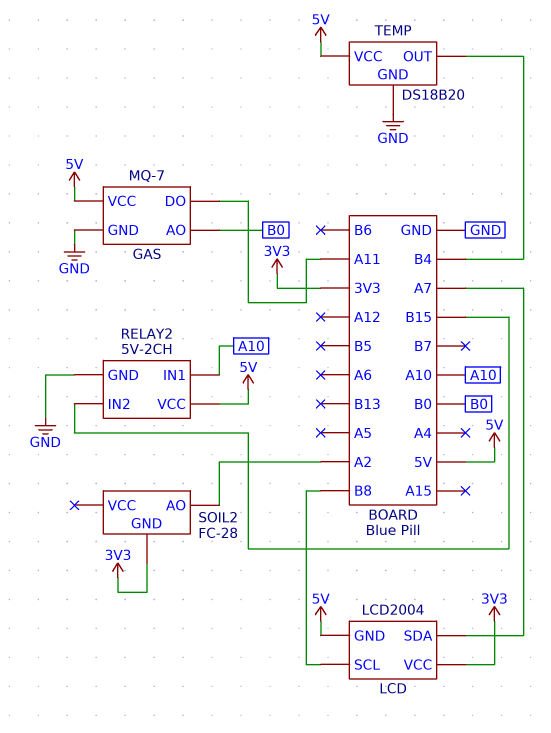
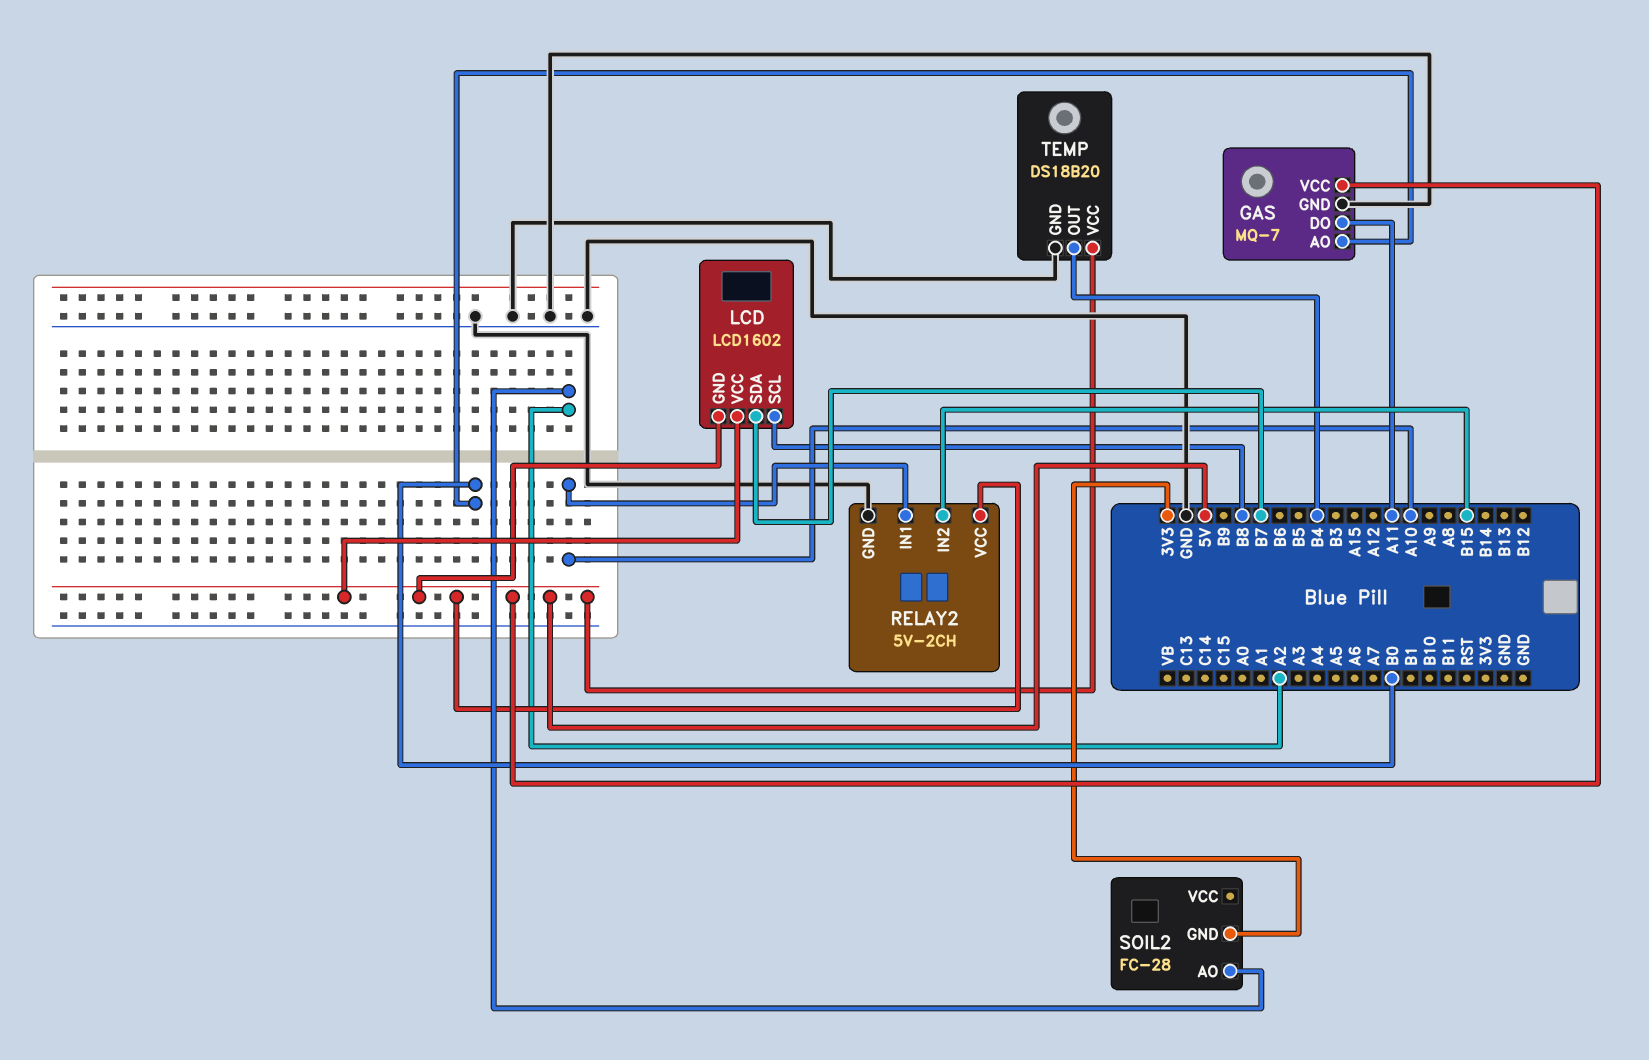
LCD: LCD2004 -> LCD1602
LCD pin SDA: A7 -> B7
LCD pin VCC: 3V3 -> 5V

